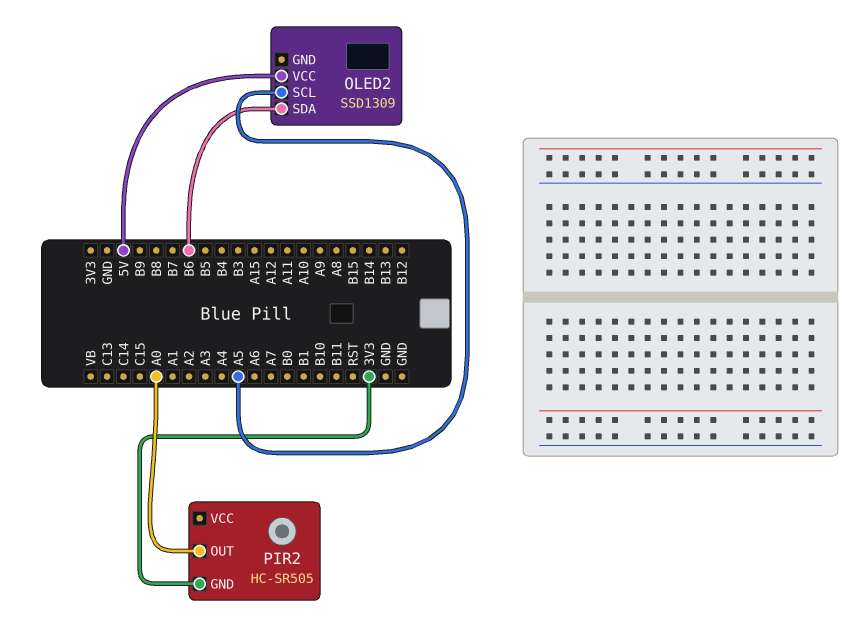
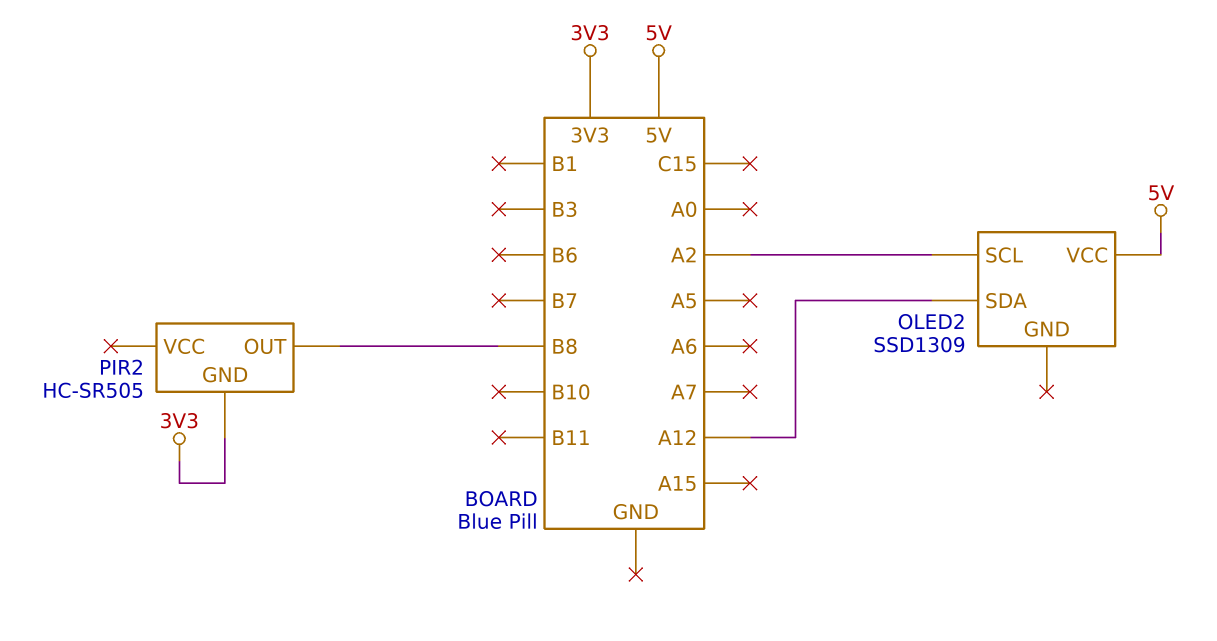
OLED2 pin SCL: A5 -> A2
OLED2 pin SDA: B6 -> A12
PIR2 pin OUT: A0 -> B8

